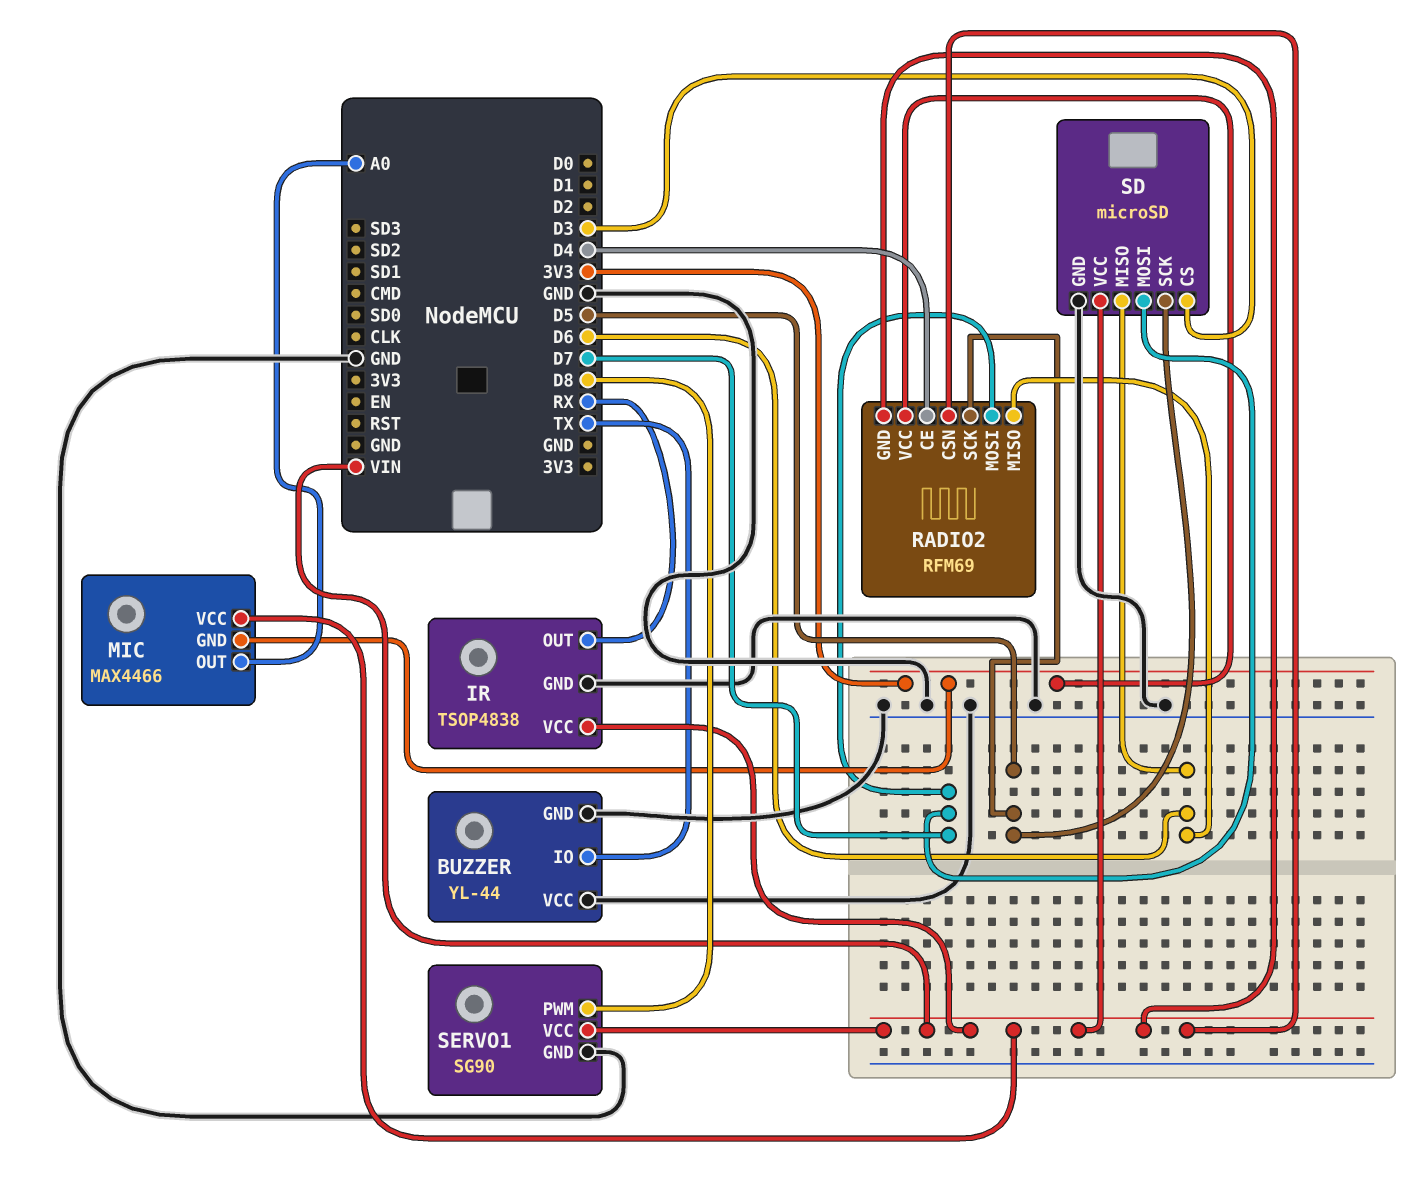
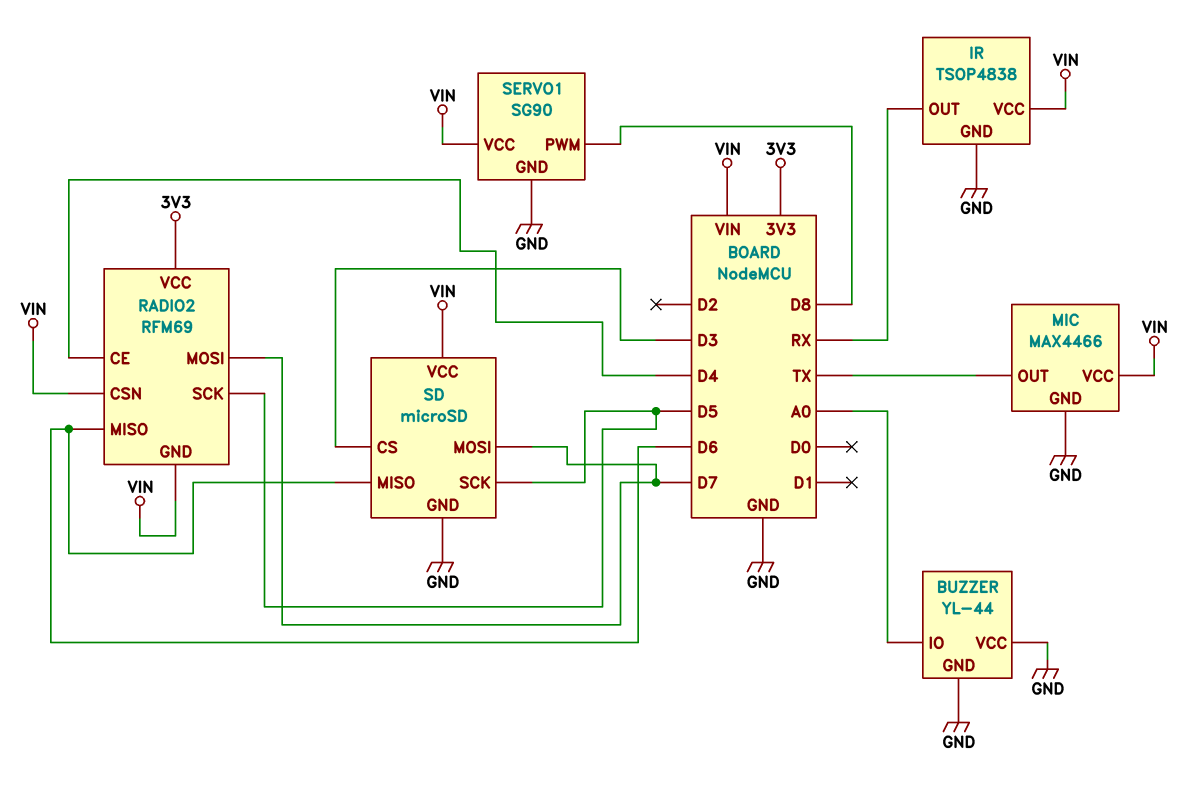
BUZZER pin IO: TX -> A0
MIC pin GND: 3V3 -> GND
MIC pin OUT: A0 -> TX

